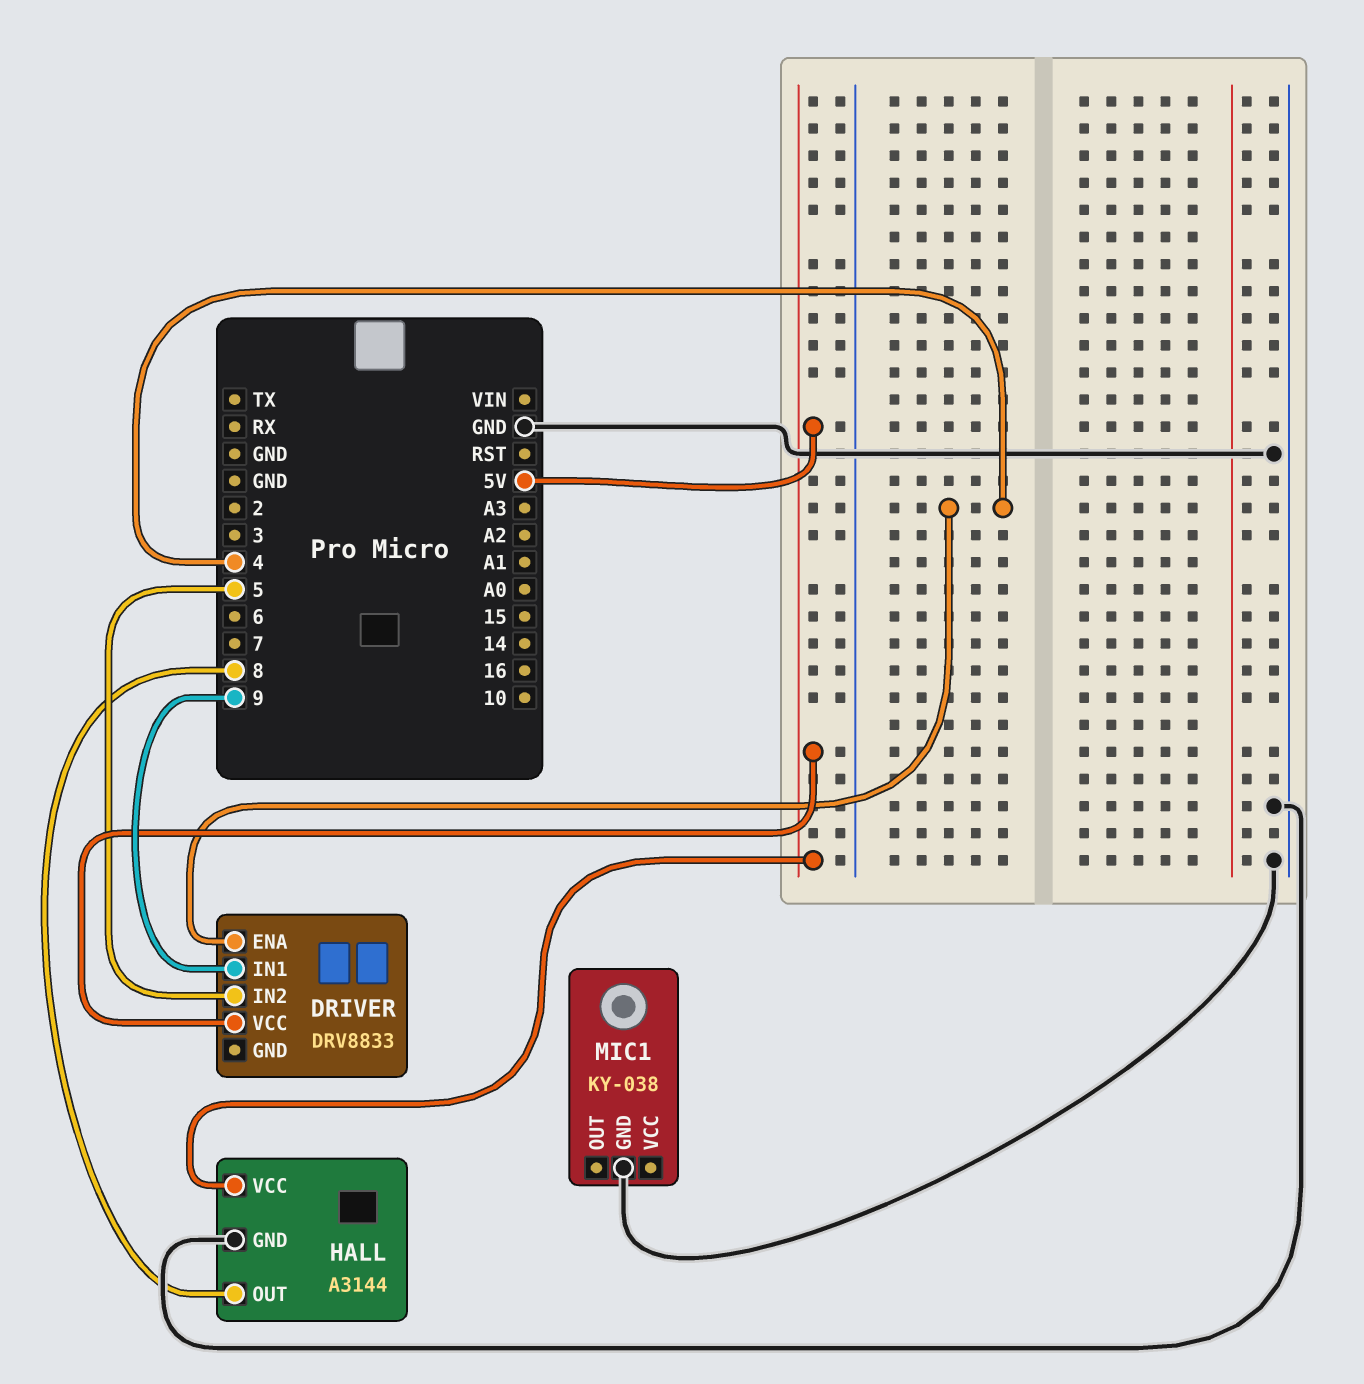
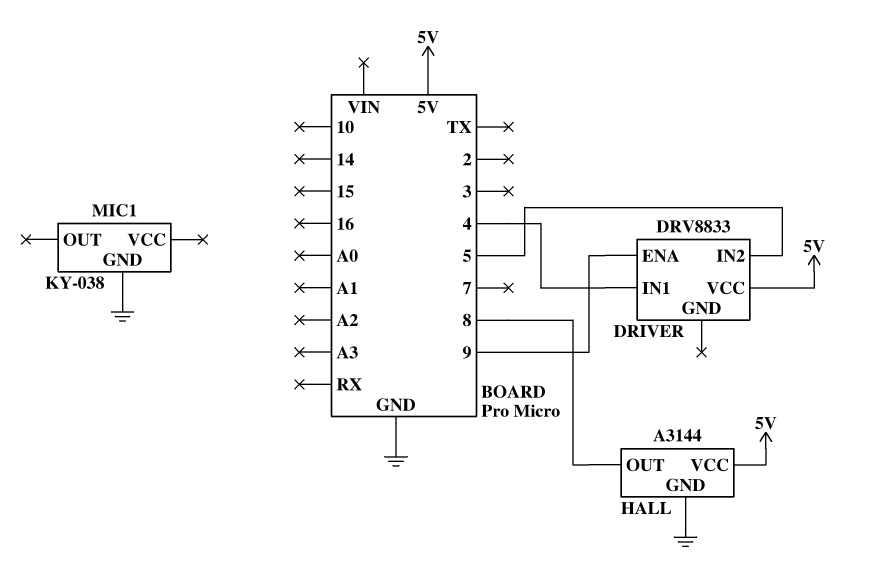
DRIVER pin ENA: 4 -> 9
DRIVER pin IN1: 9 -> 4

